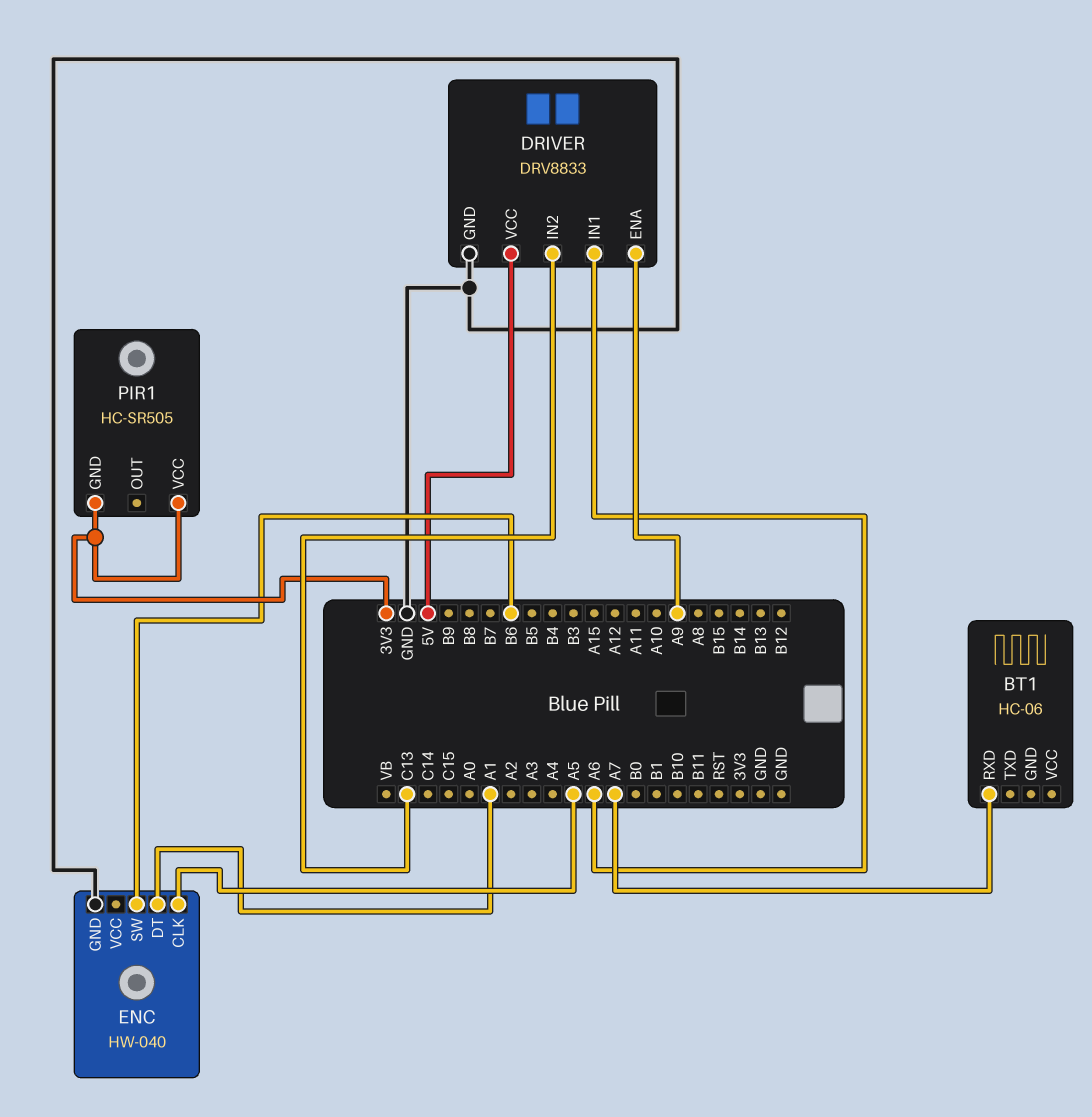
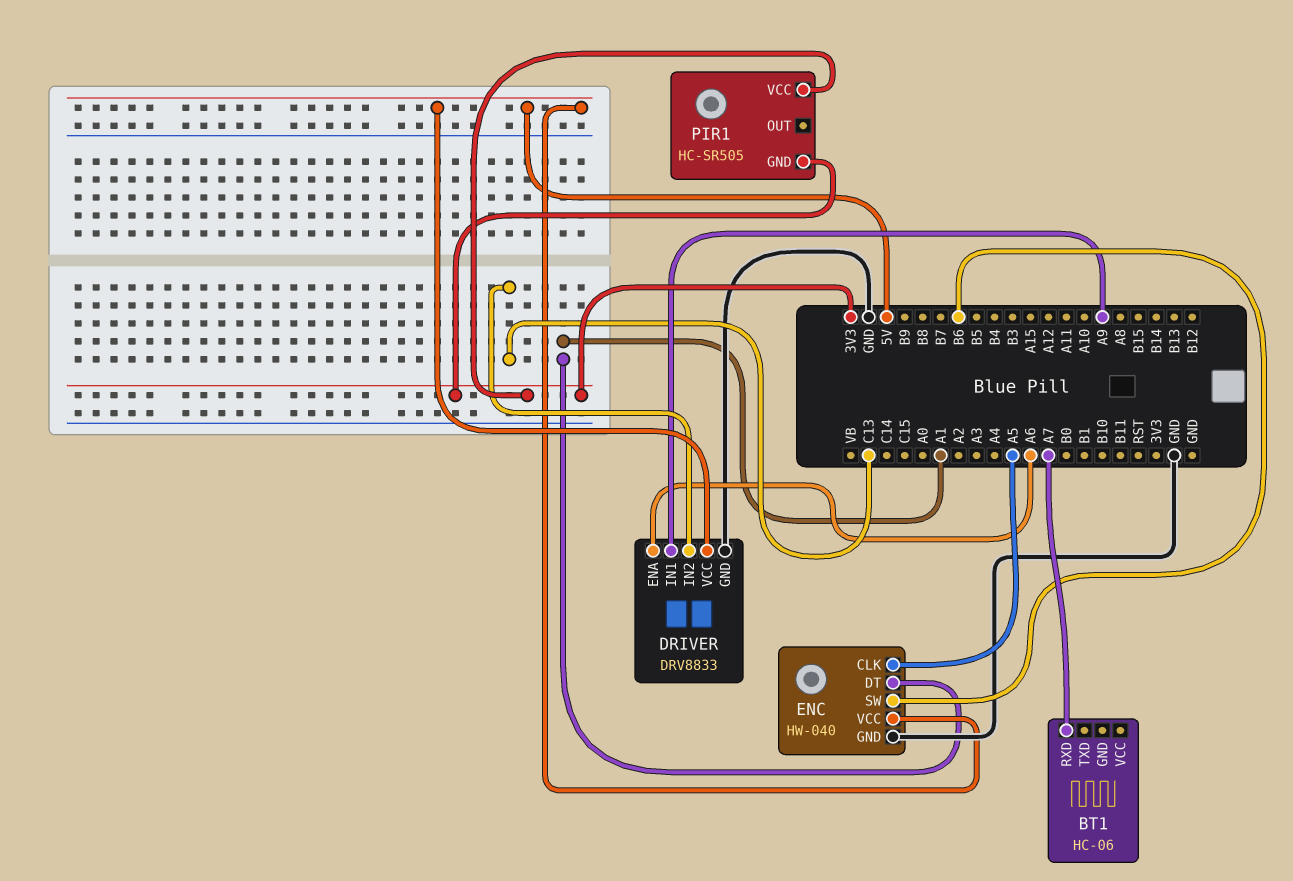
DRIVER pin ENA: A9 -> A6
DRIVER pin IN1: A6 -> A9
ENC pin VCC: none -> 5V

